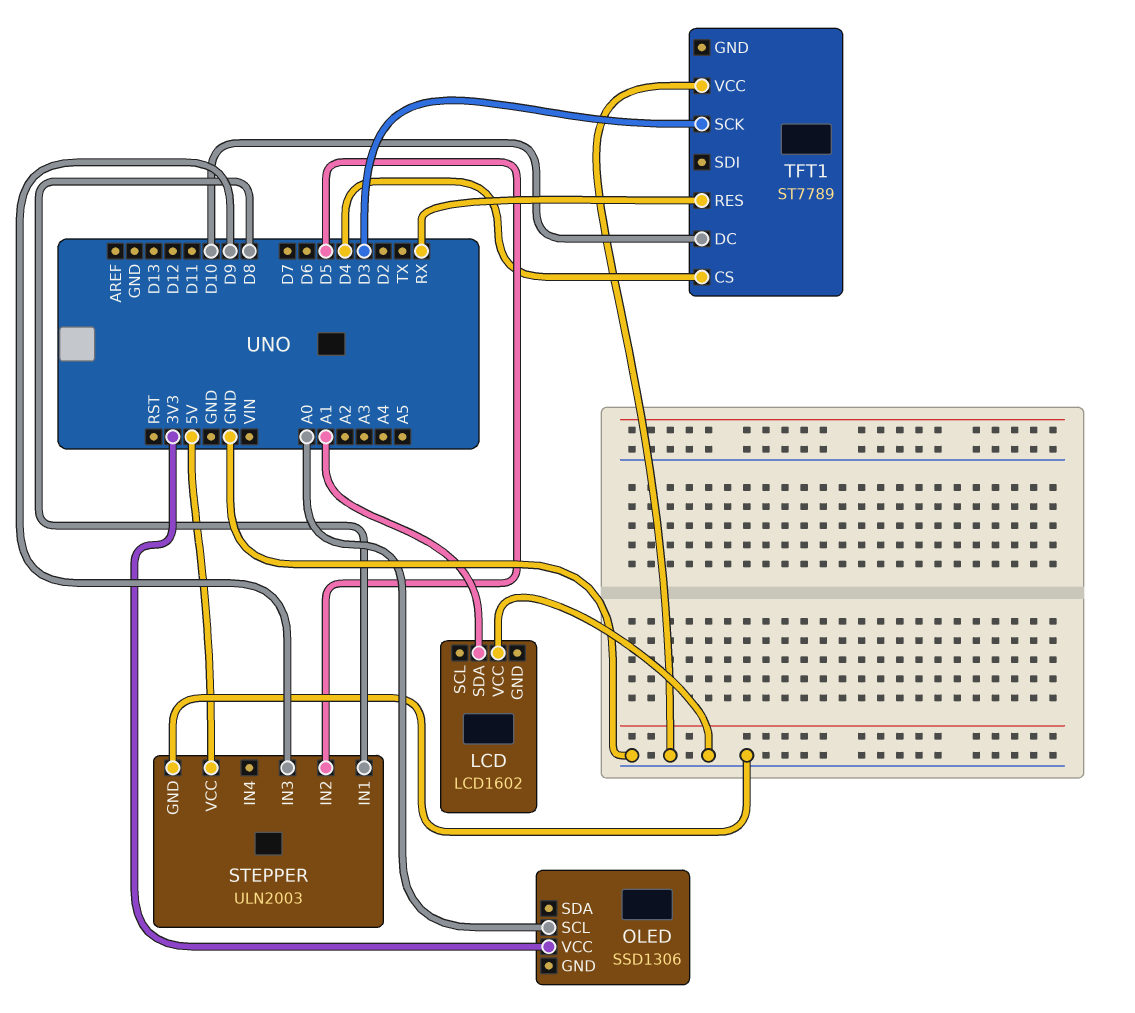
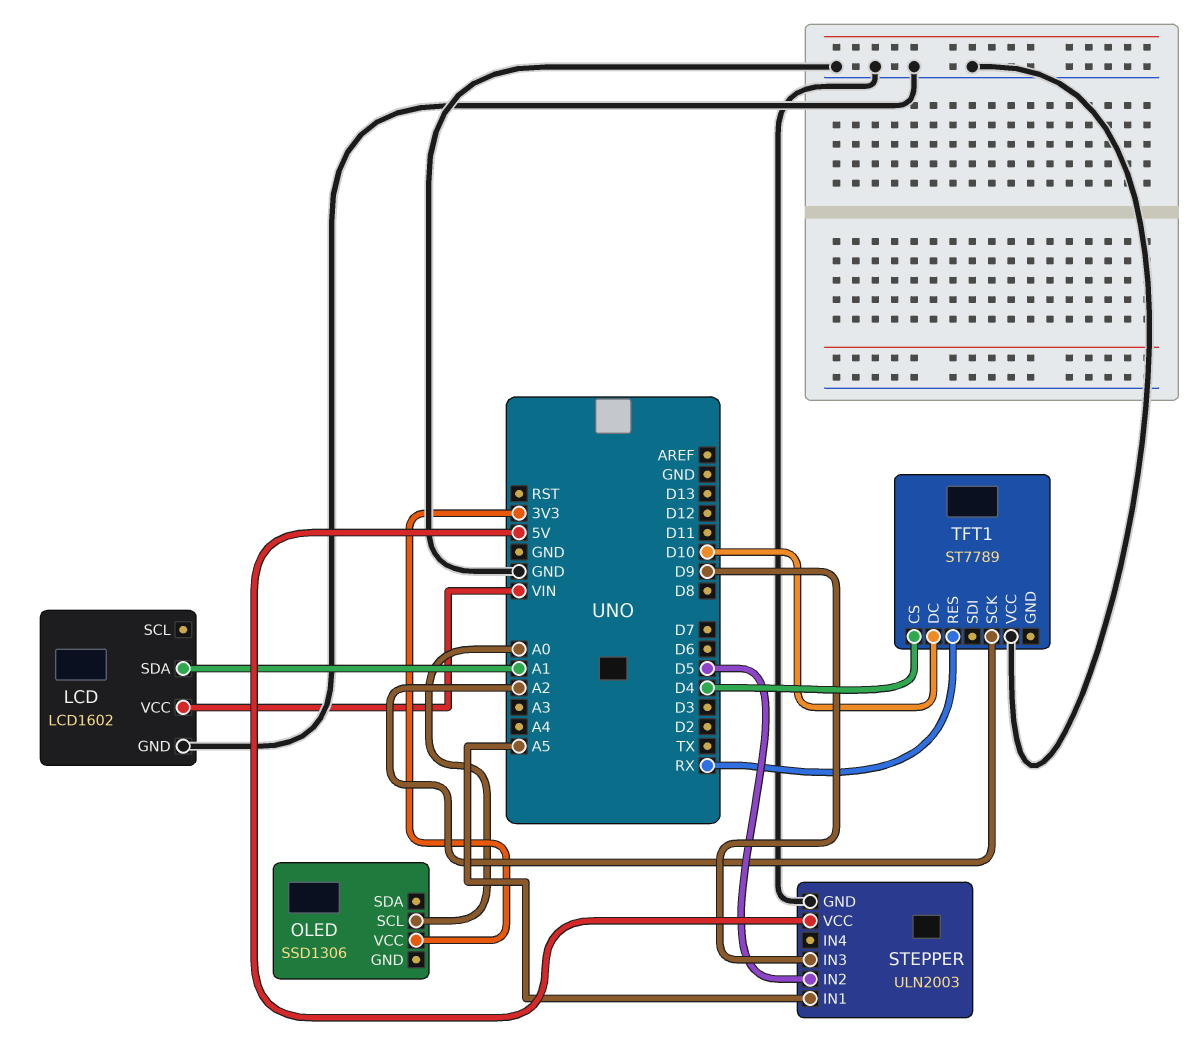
LCD pin GND: none -> GND
LCD pin VCC: GND -> VIN
STEPPER pin IN1: D8 -> A5
TFT1 pin SCK: D3 -> A2

